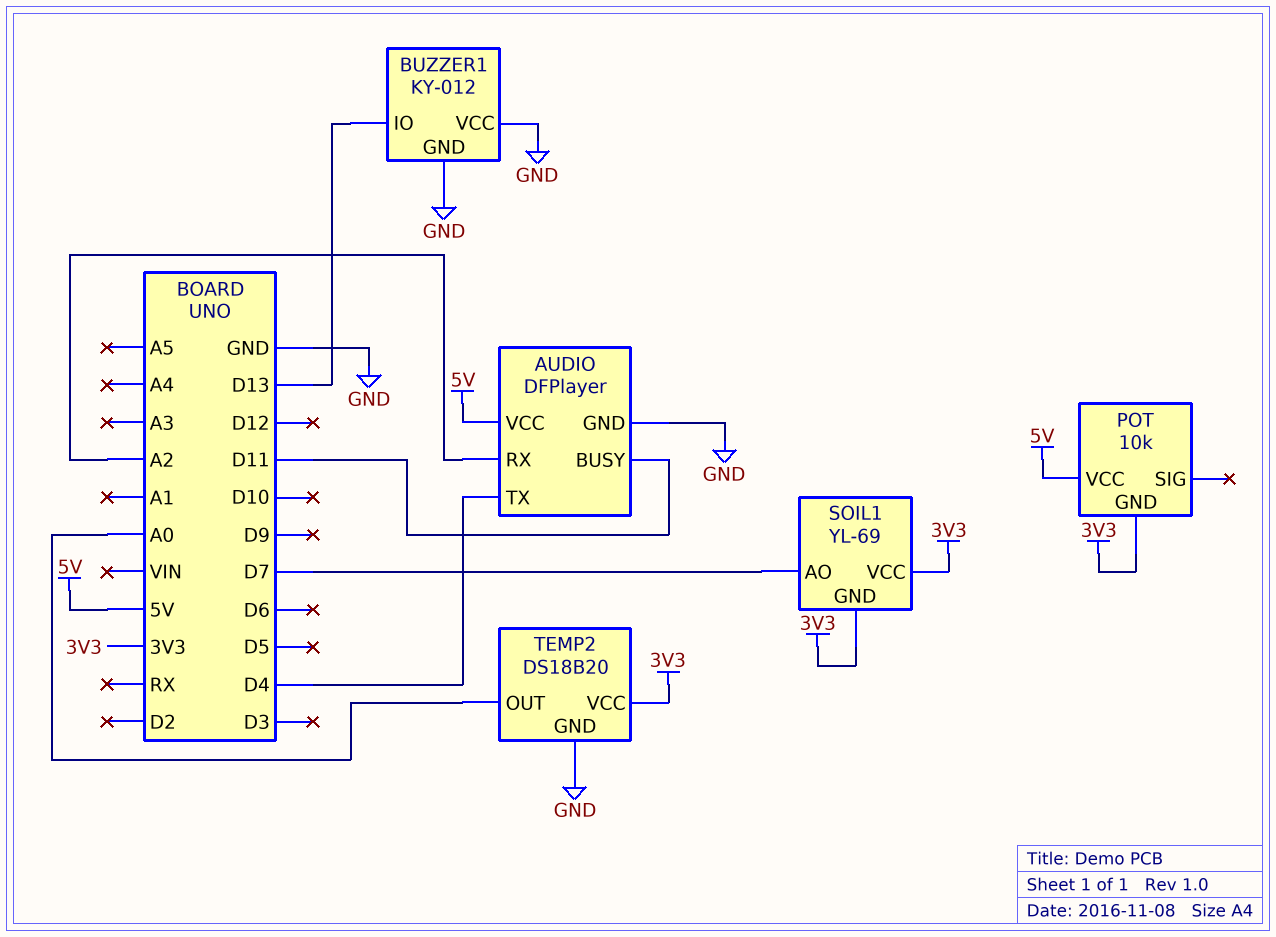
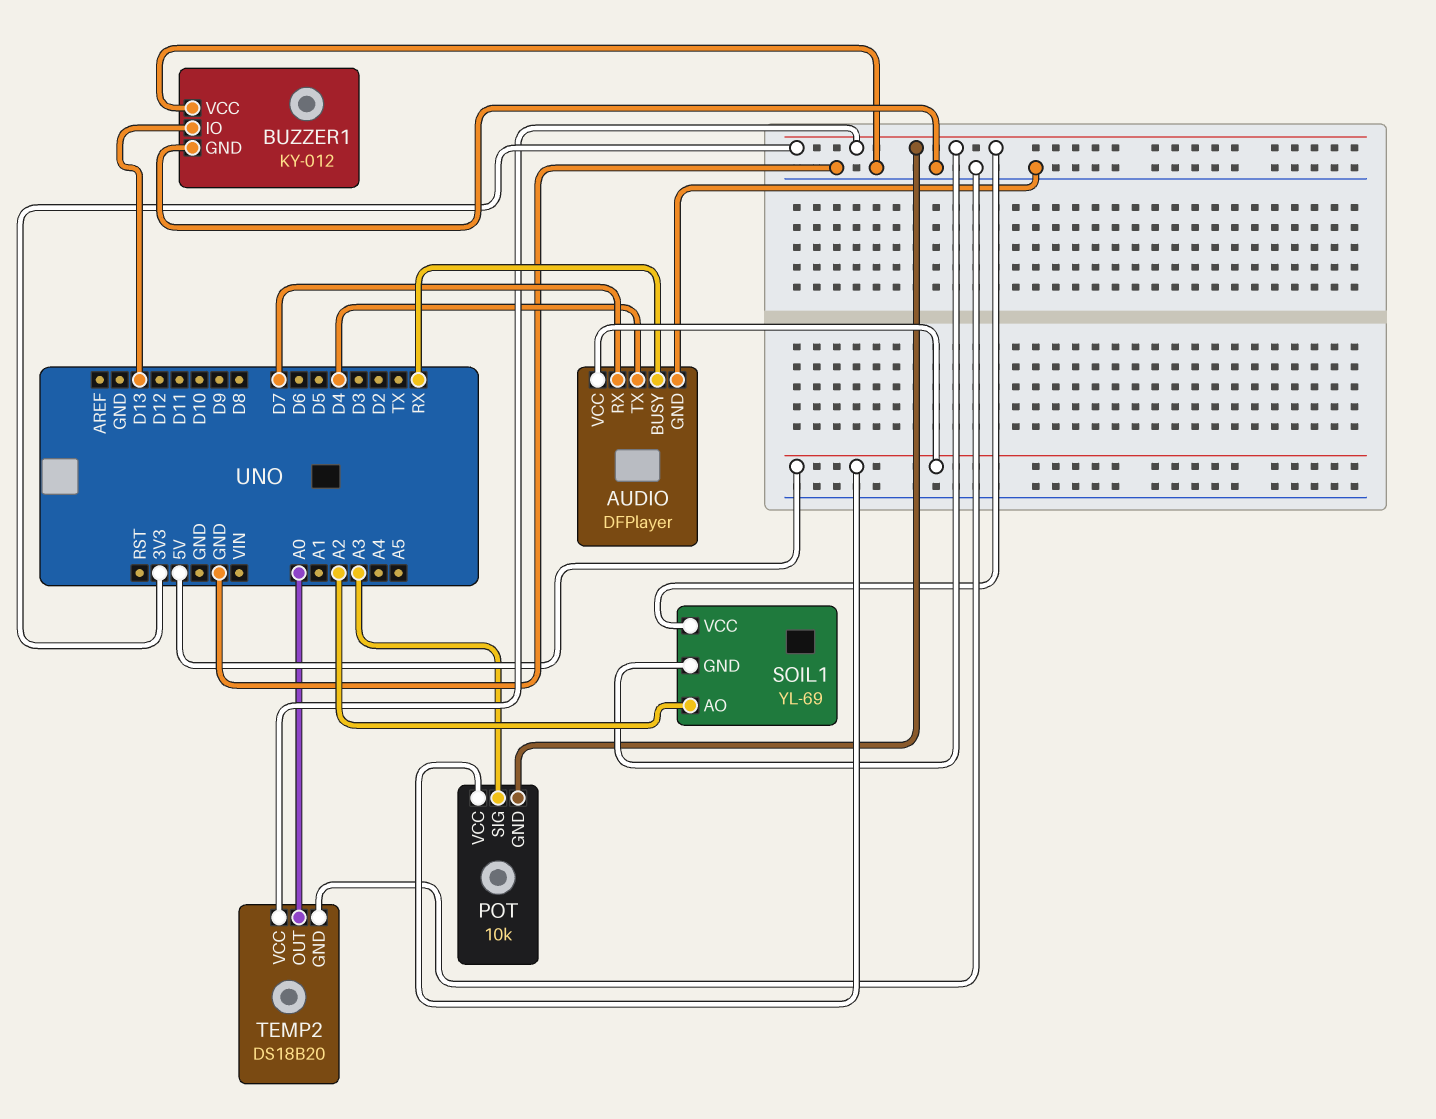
AUDIO pin BUSY: D11 -> RX
AUDIO pin RX: A2 -> D7
POT pin SIG: none -> A3
SOIL1 pin AO: D7 -> A2

